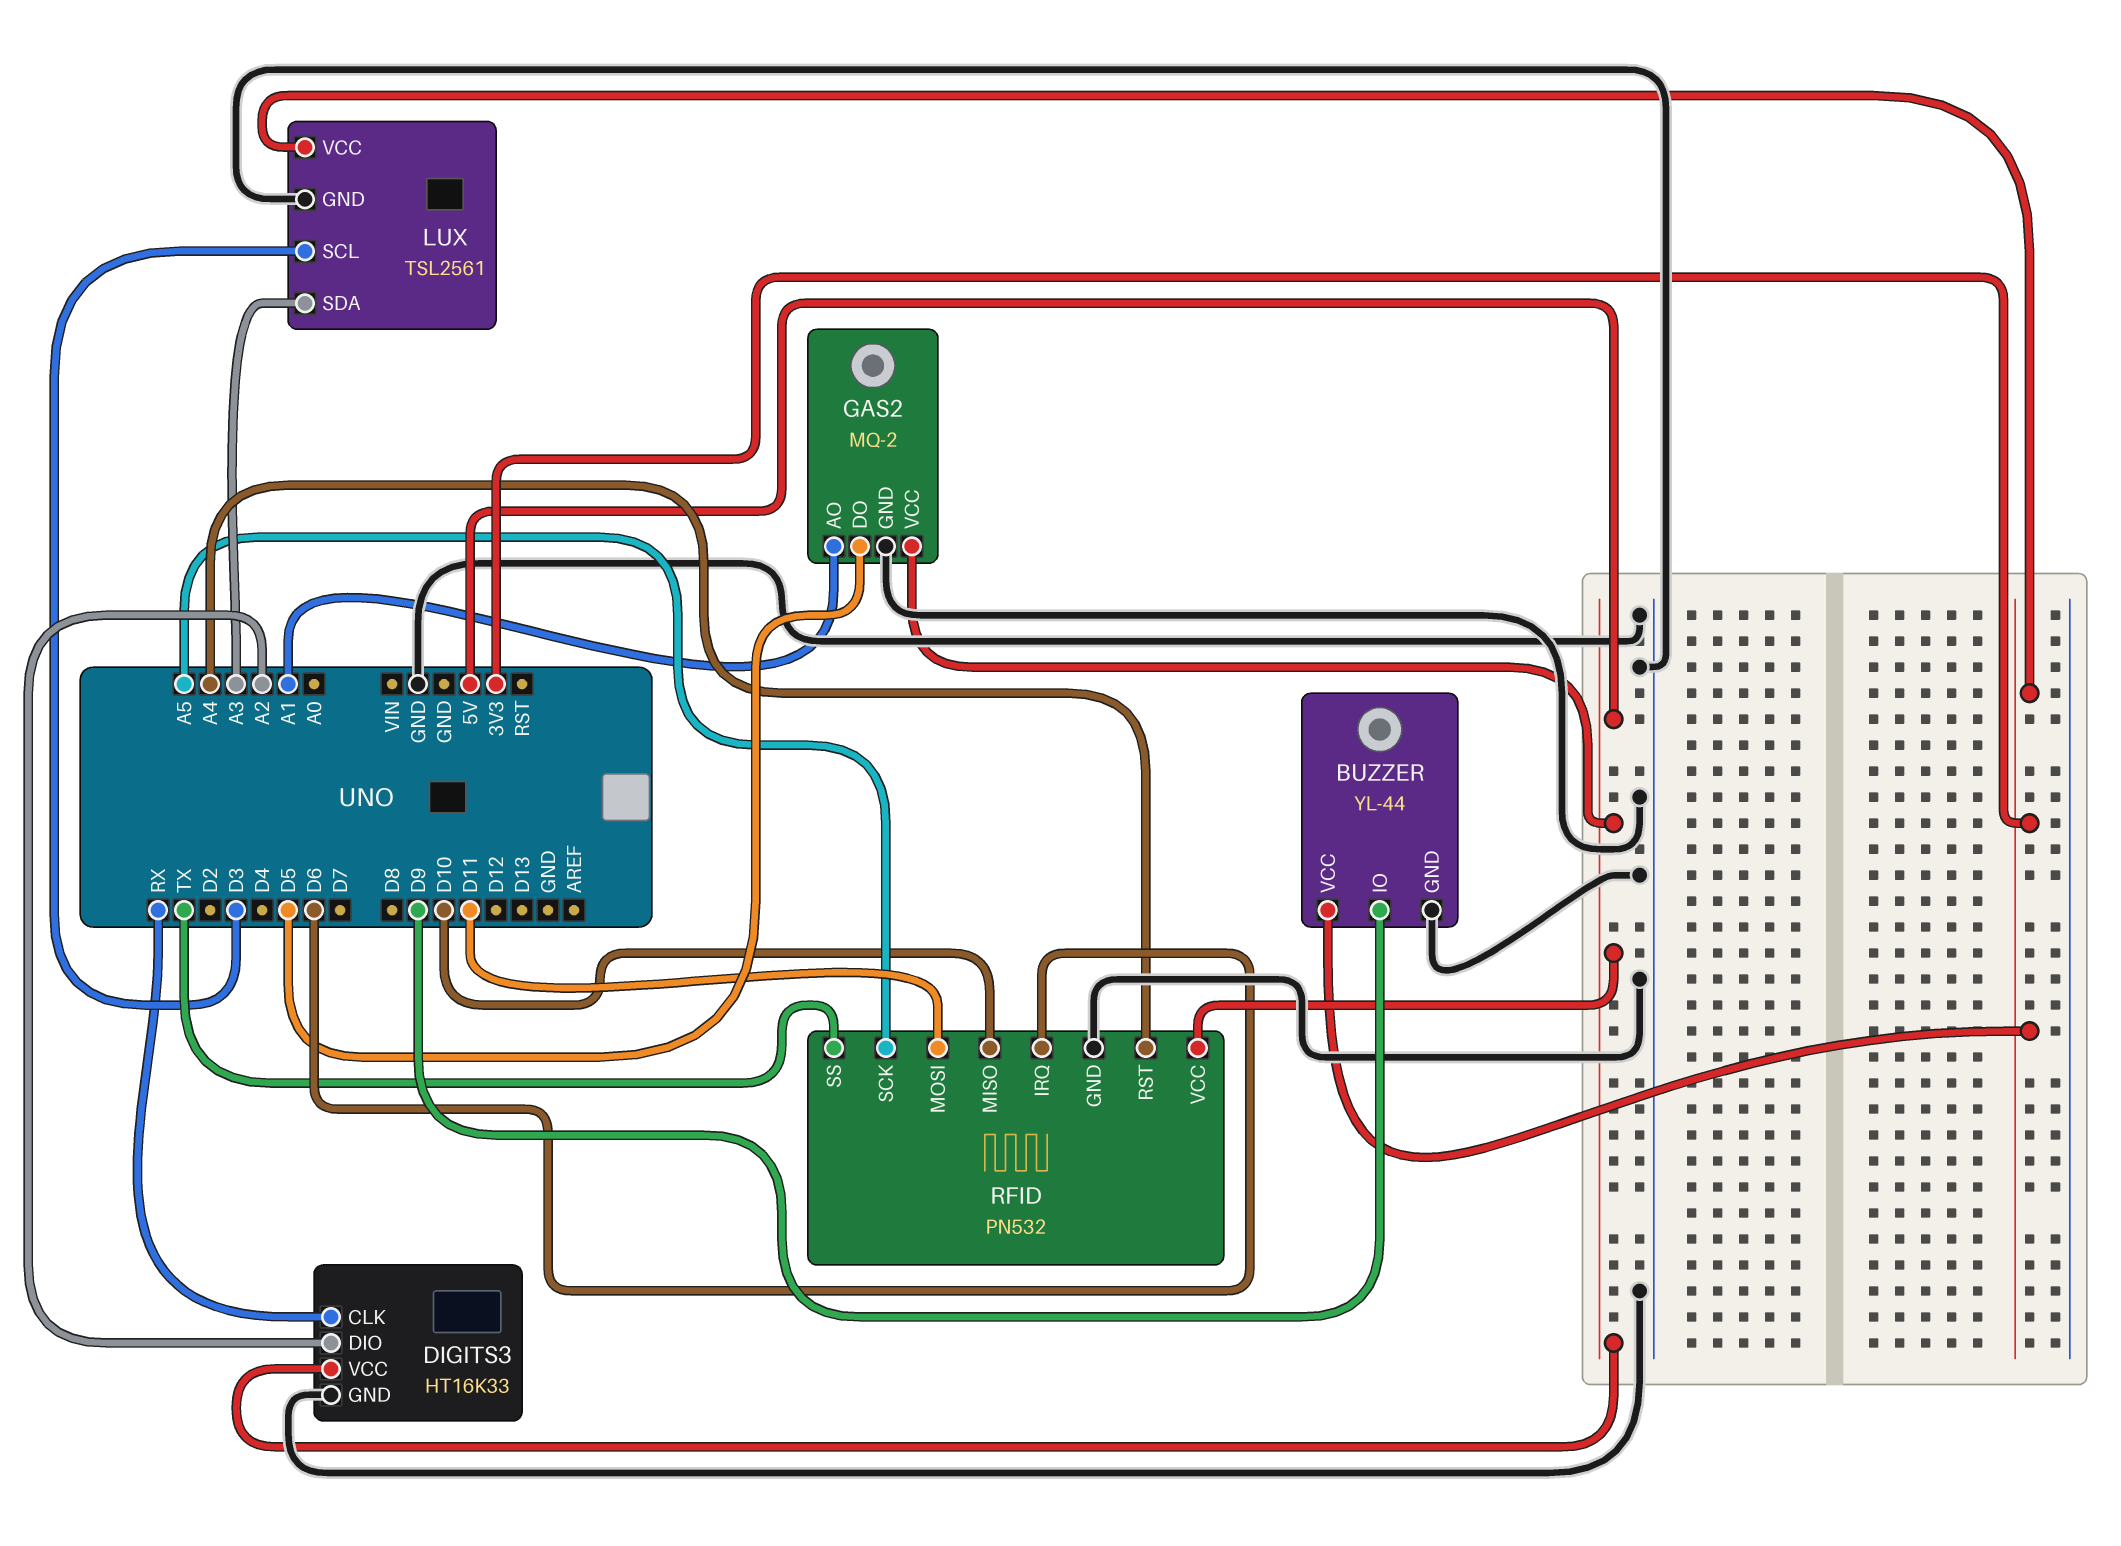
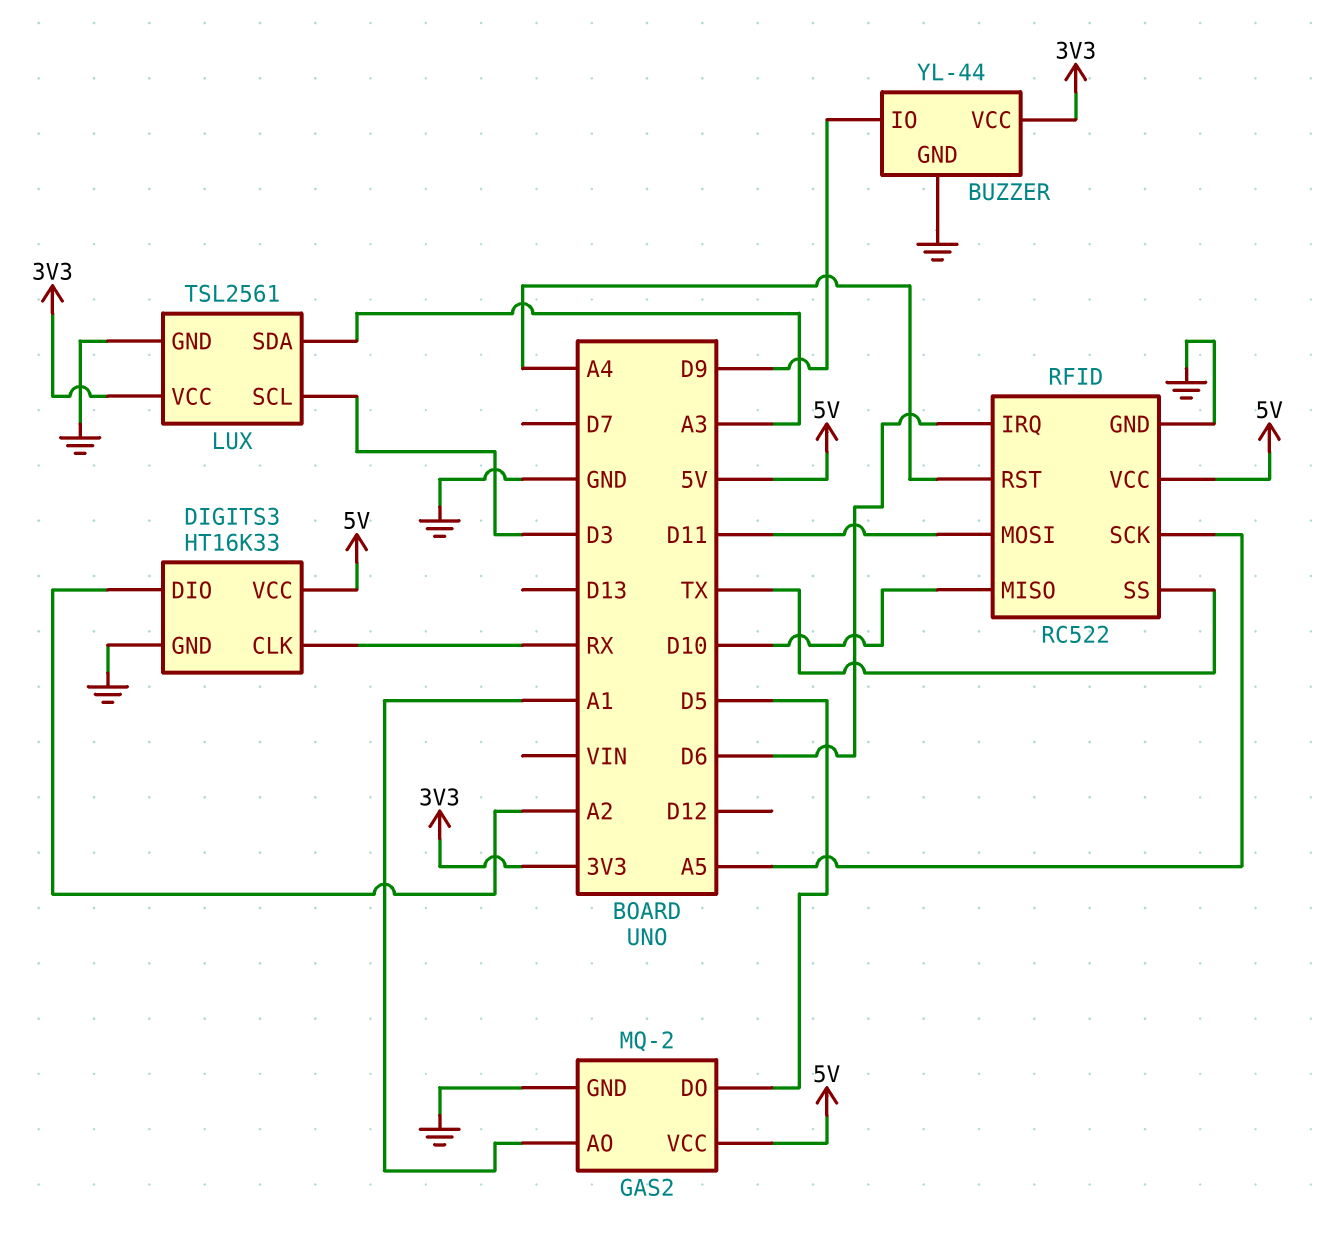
RFID: PN532 -> RC522

